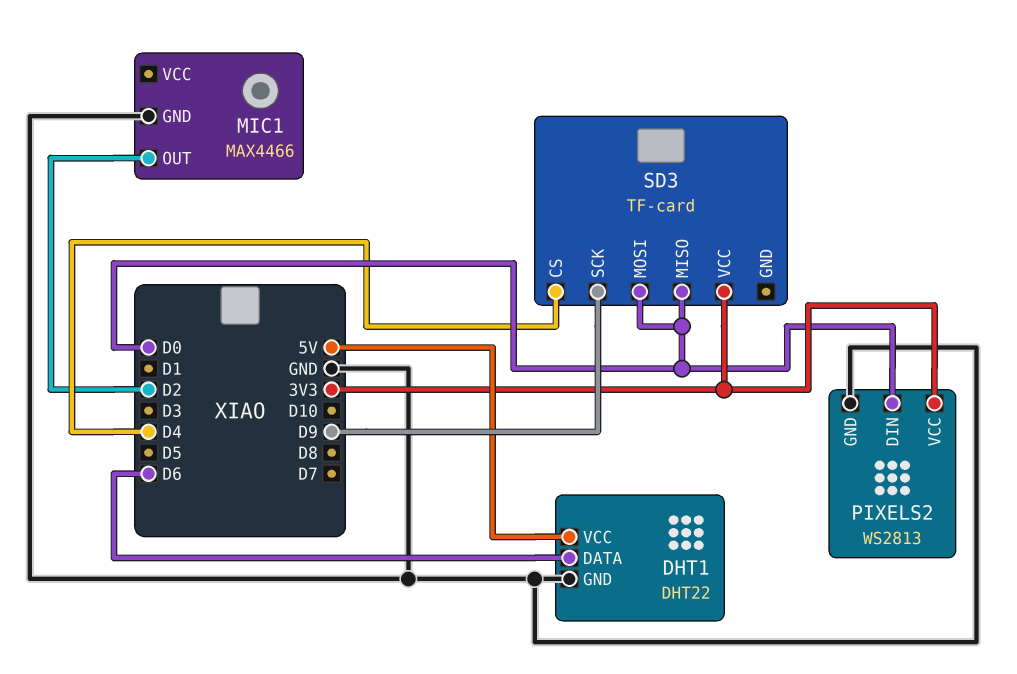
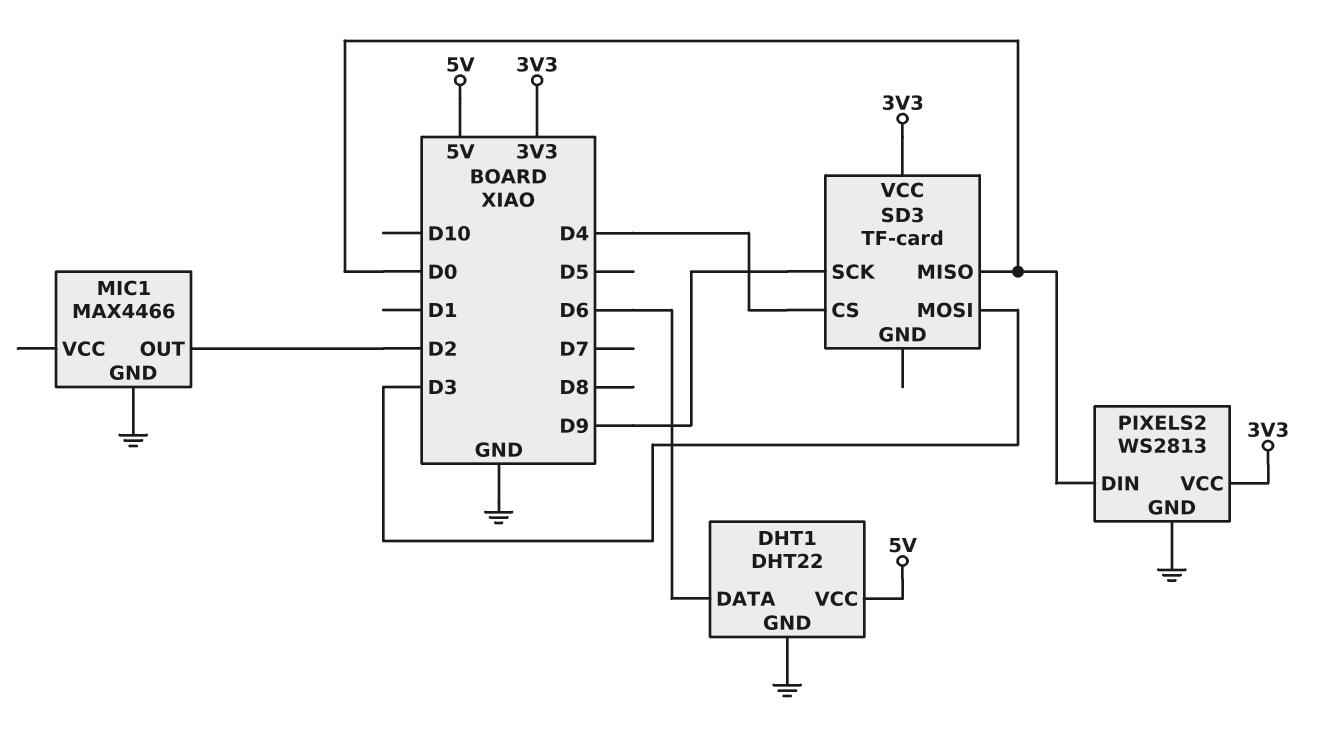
SD3 pin MOSI: D0 -> D3

